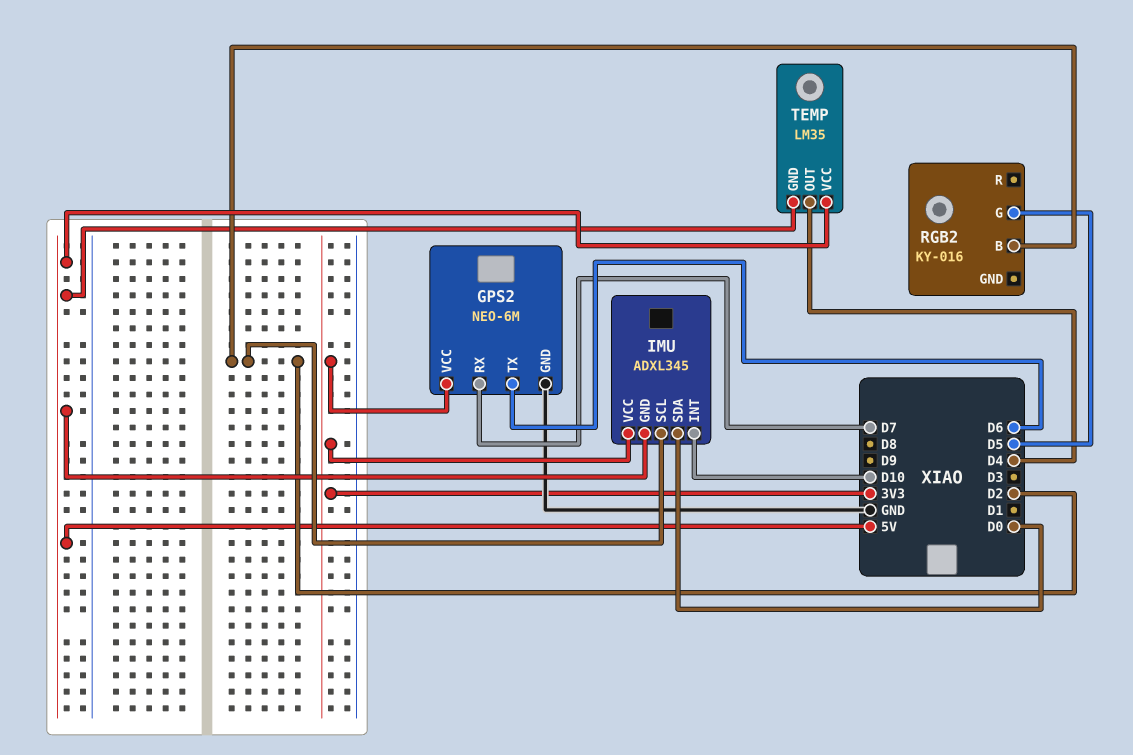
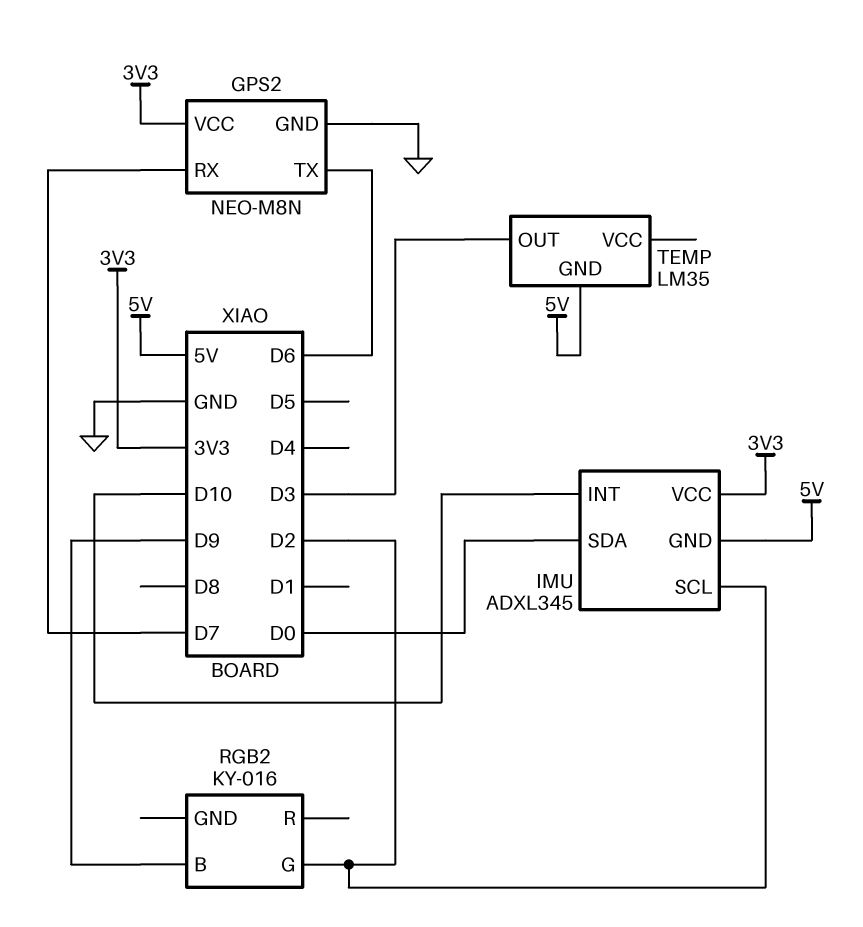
GPS2: NEO-6M -> NEO-M8N
RGB2 pin B: D2 -> D9
RGB2 pin G: D5 -> D2
TEMP pin OUT: D4 -> D3
TEMP pin VCC: 5V -> none

